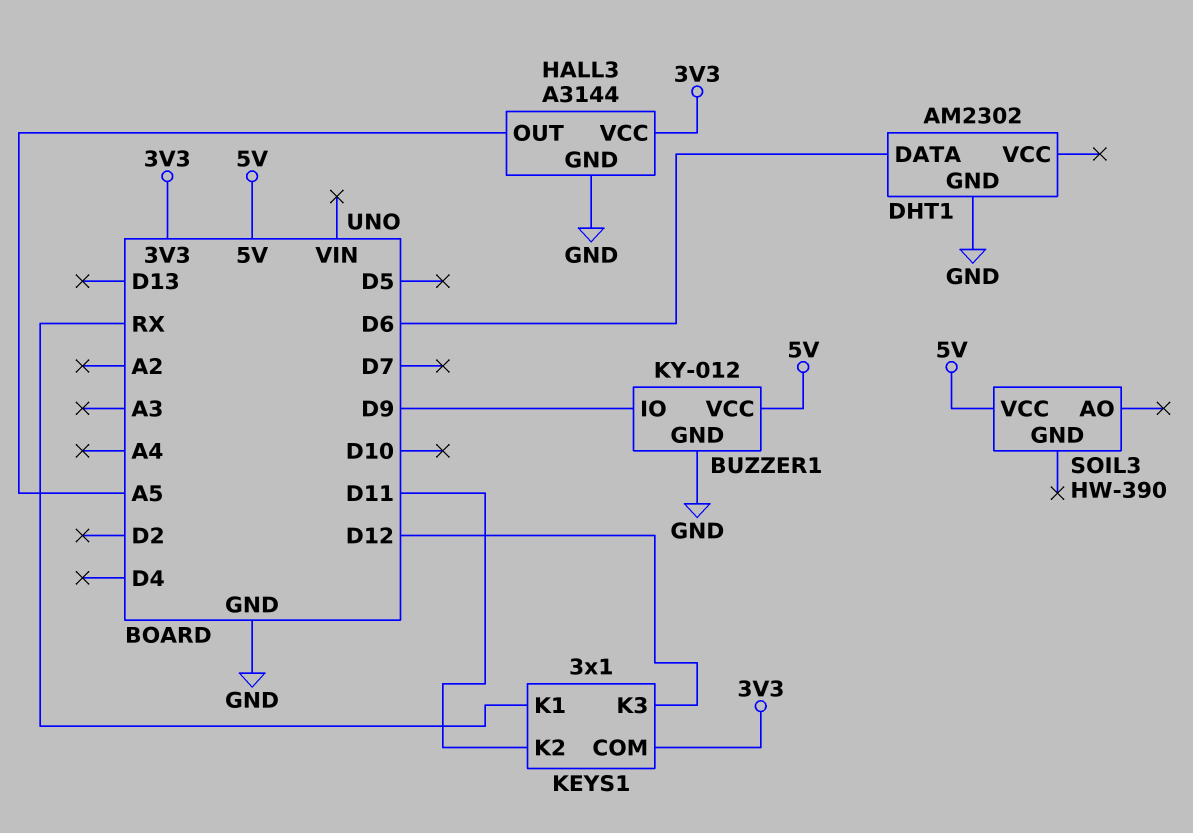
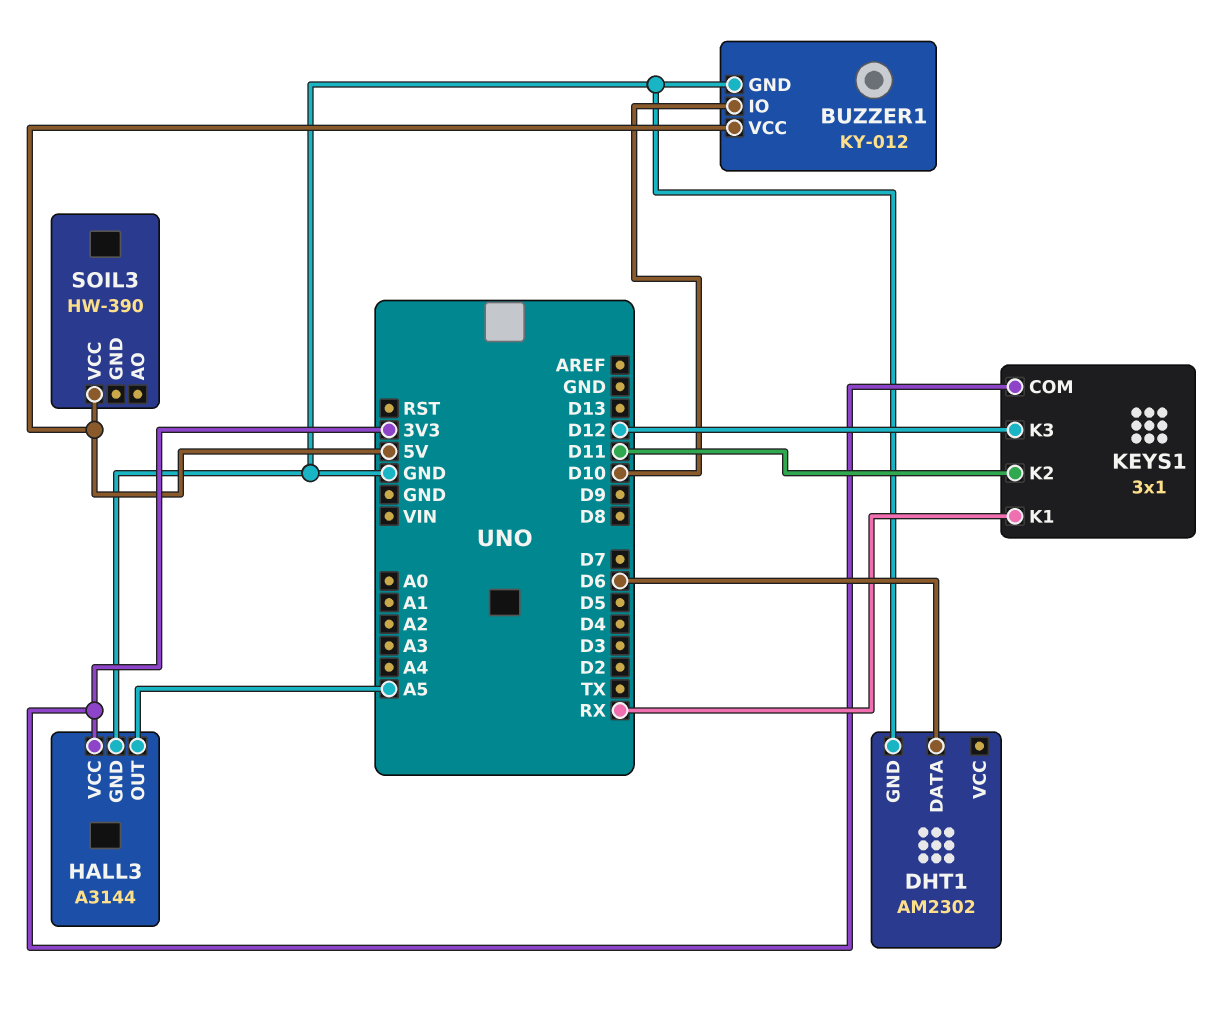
BUZZER1 pin IO: D9 -> D10

